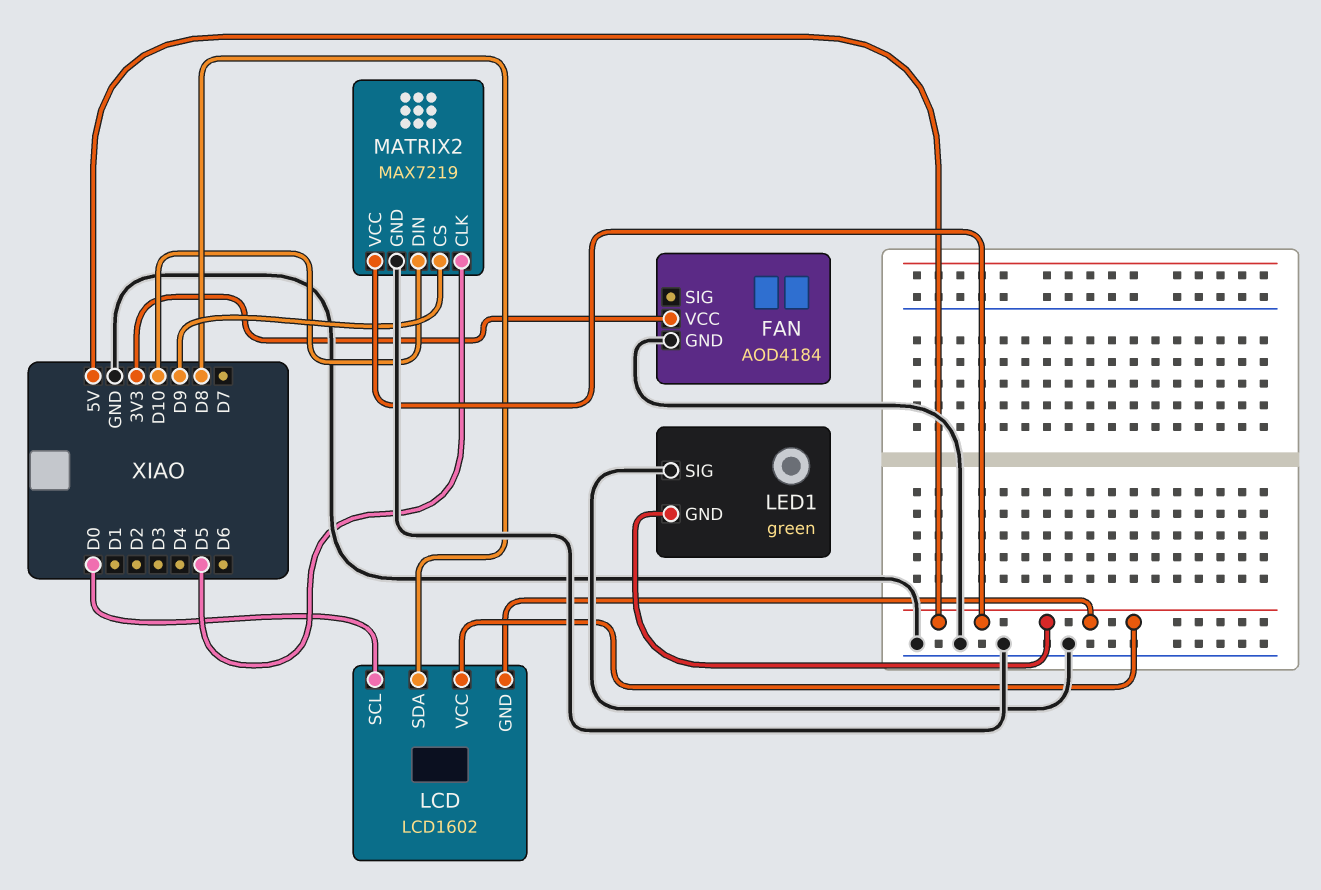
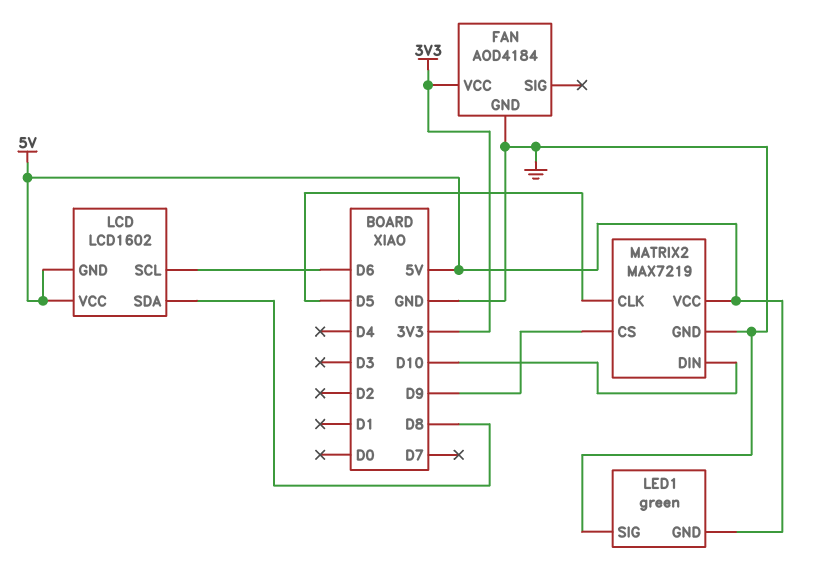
LCD pin SCL: D0 -> D6

